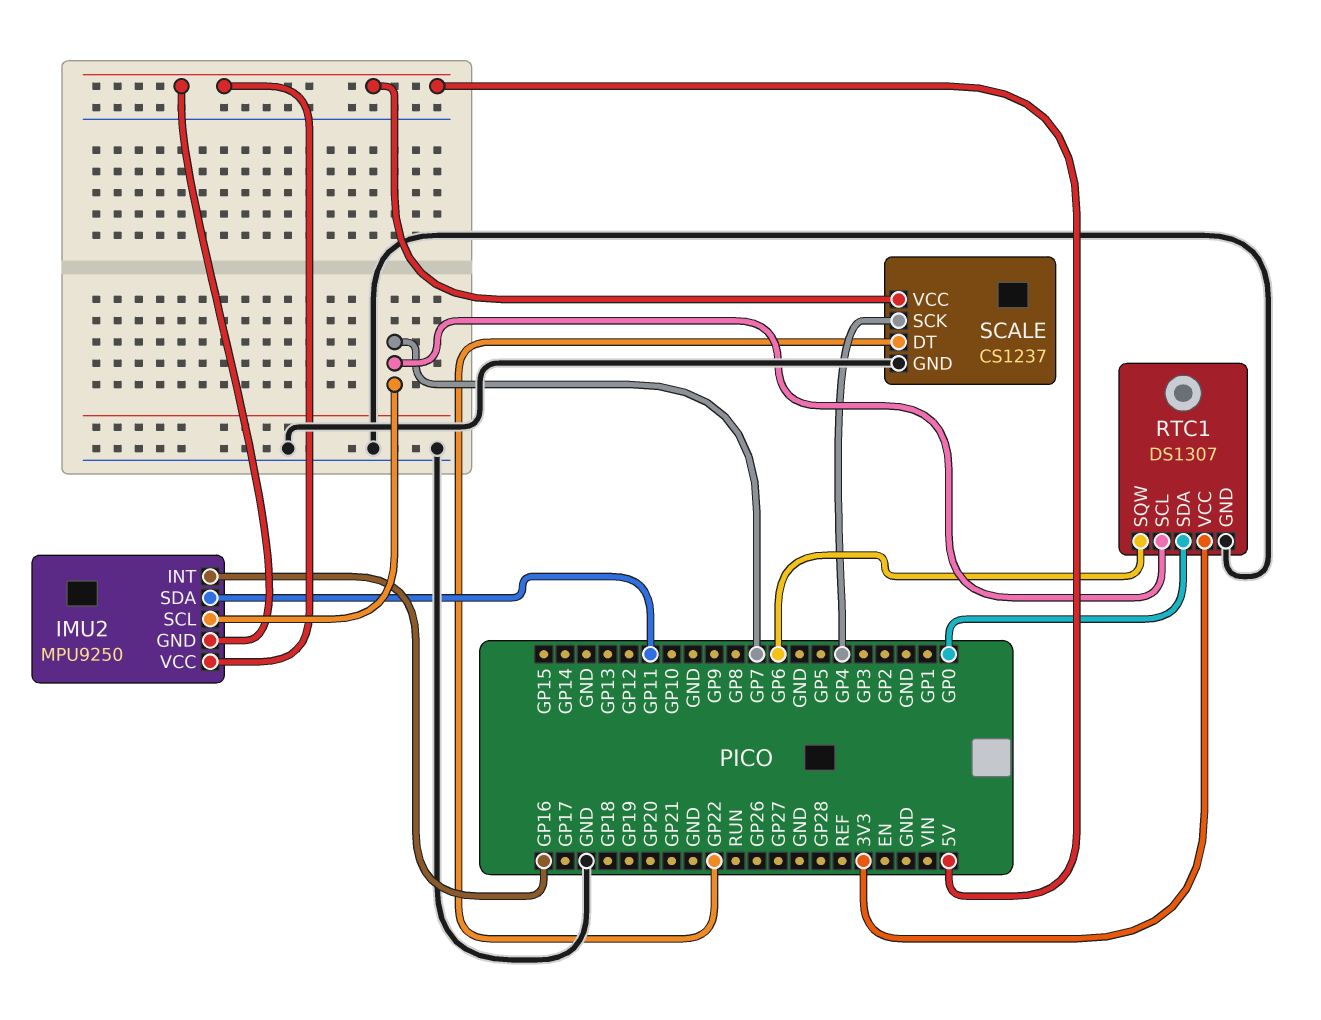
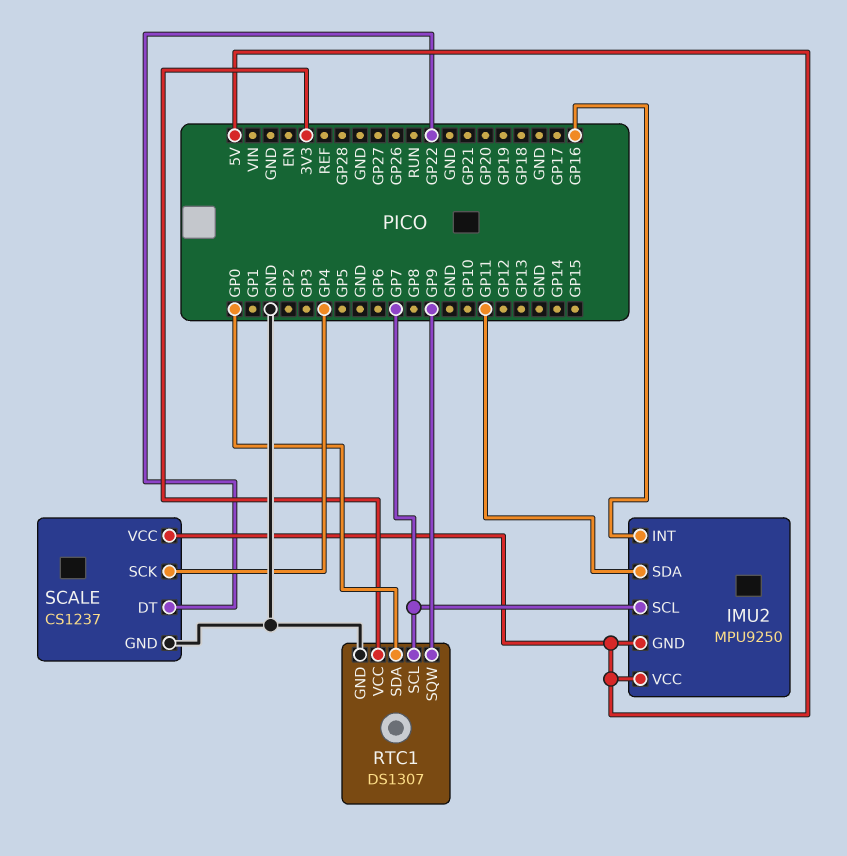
RTC1 pin SQW: GP6 -> GP9

